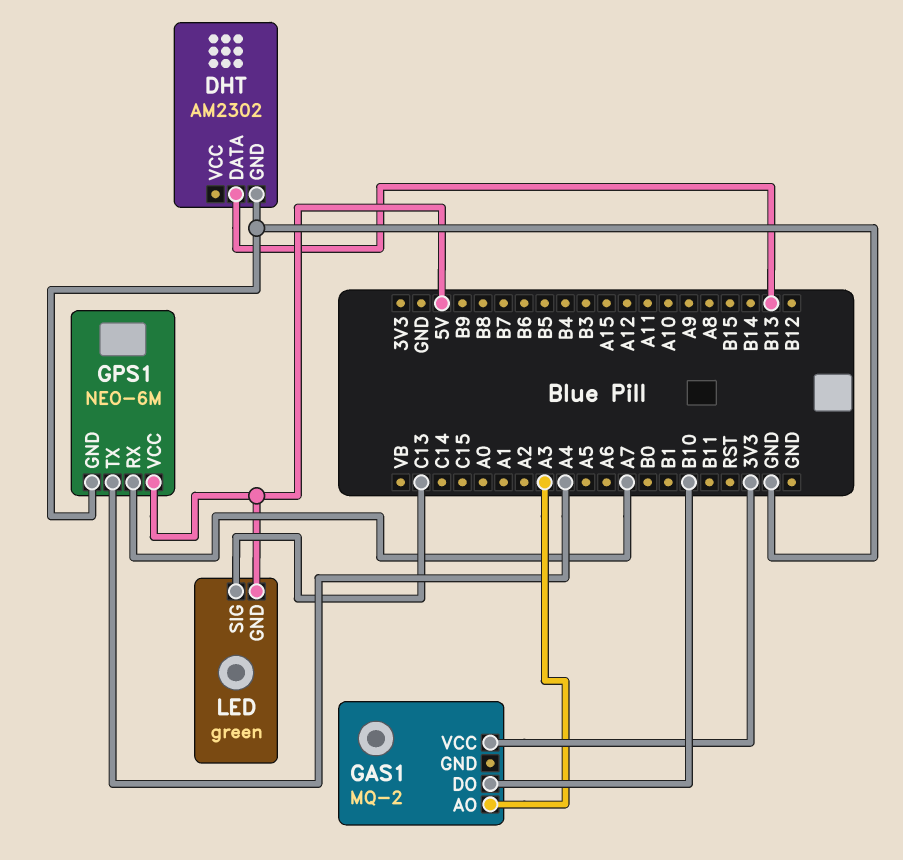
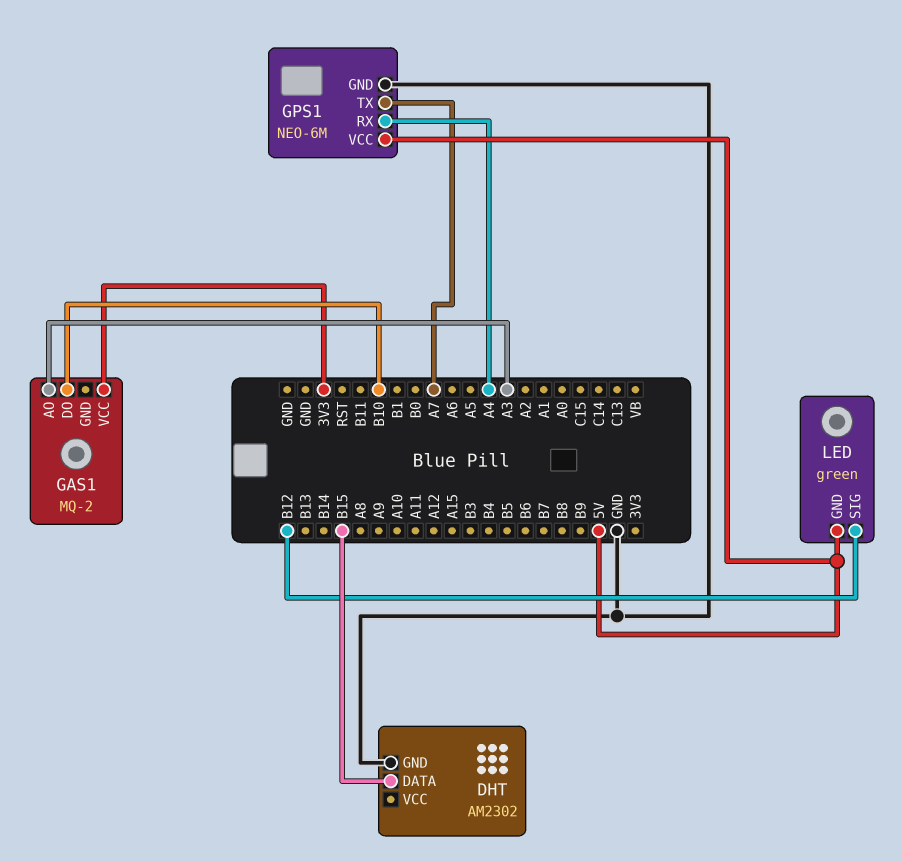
DHT pin DATA: B13 -> B15
GPS1 pin RX: A7 -> A4
GPS1 pin TX: A4 -> A7
LED pin SIG: C13 -> B12

